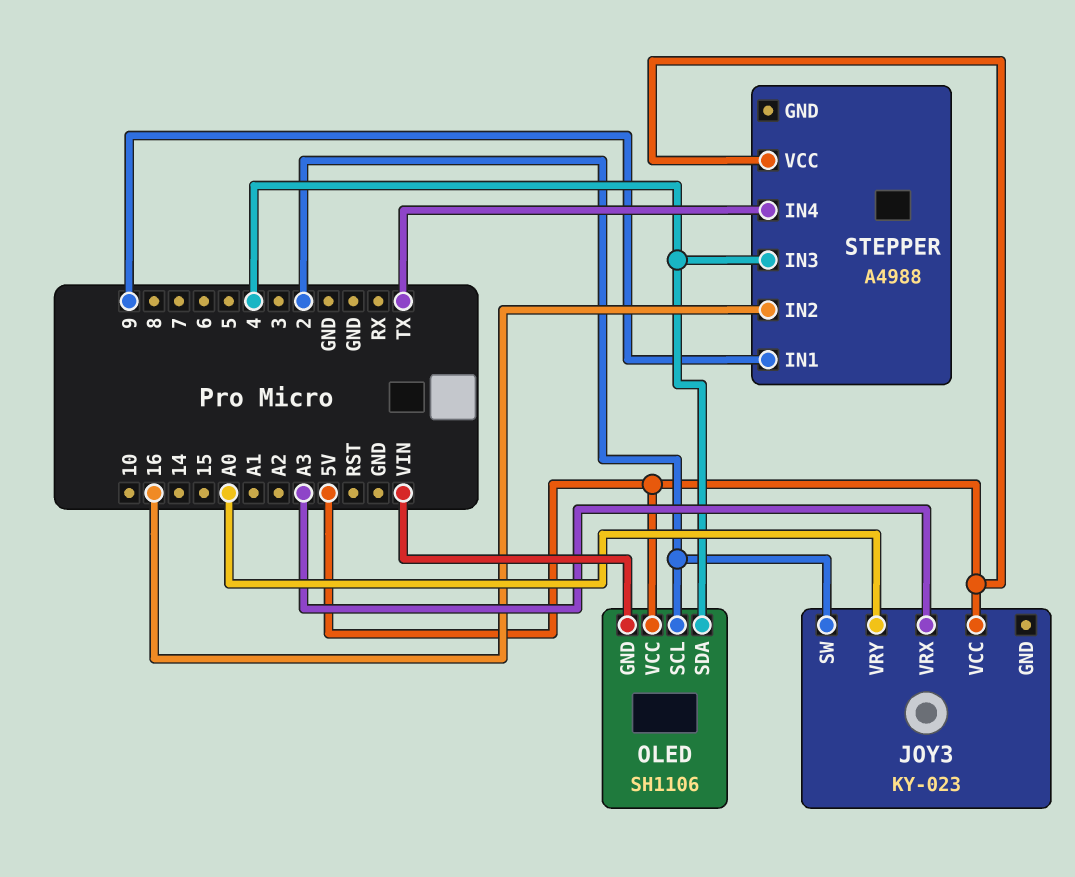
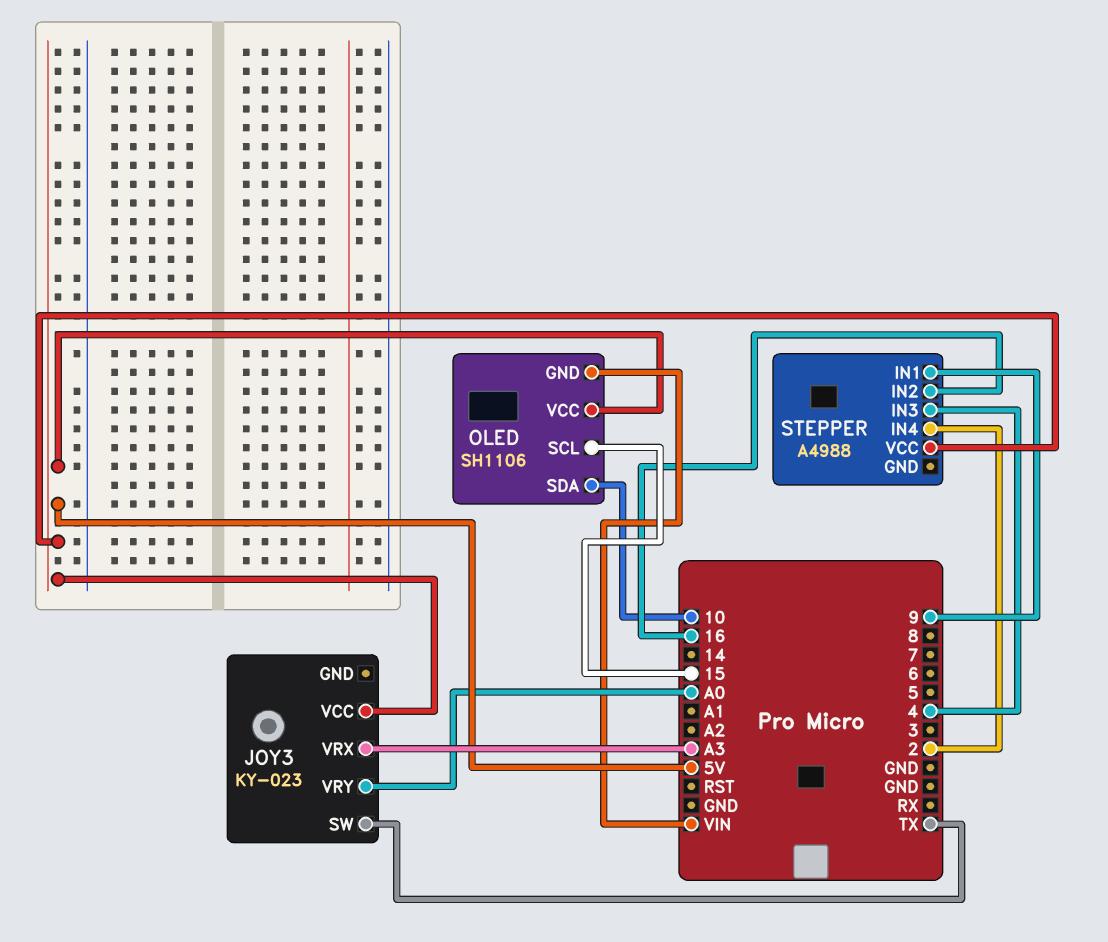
JOY3 pin SW: 2 -> TX
OLED pin SCL: 2 -> 15
OLED pin SDA: 4 -> 10
STEPPER pin IN4: TX -> 2

